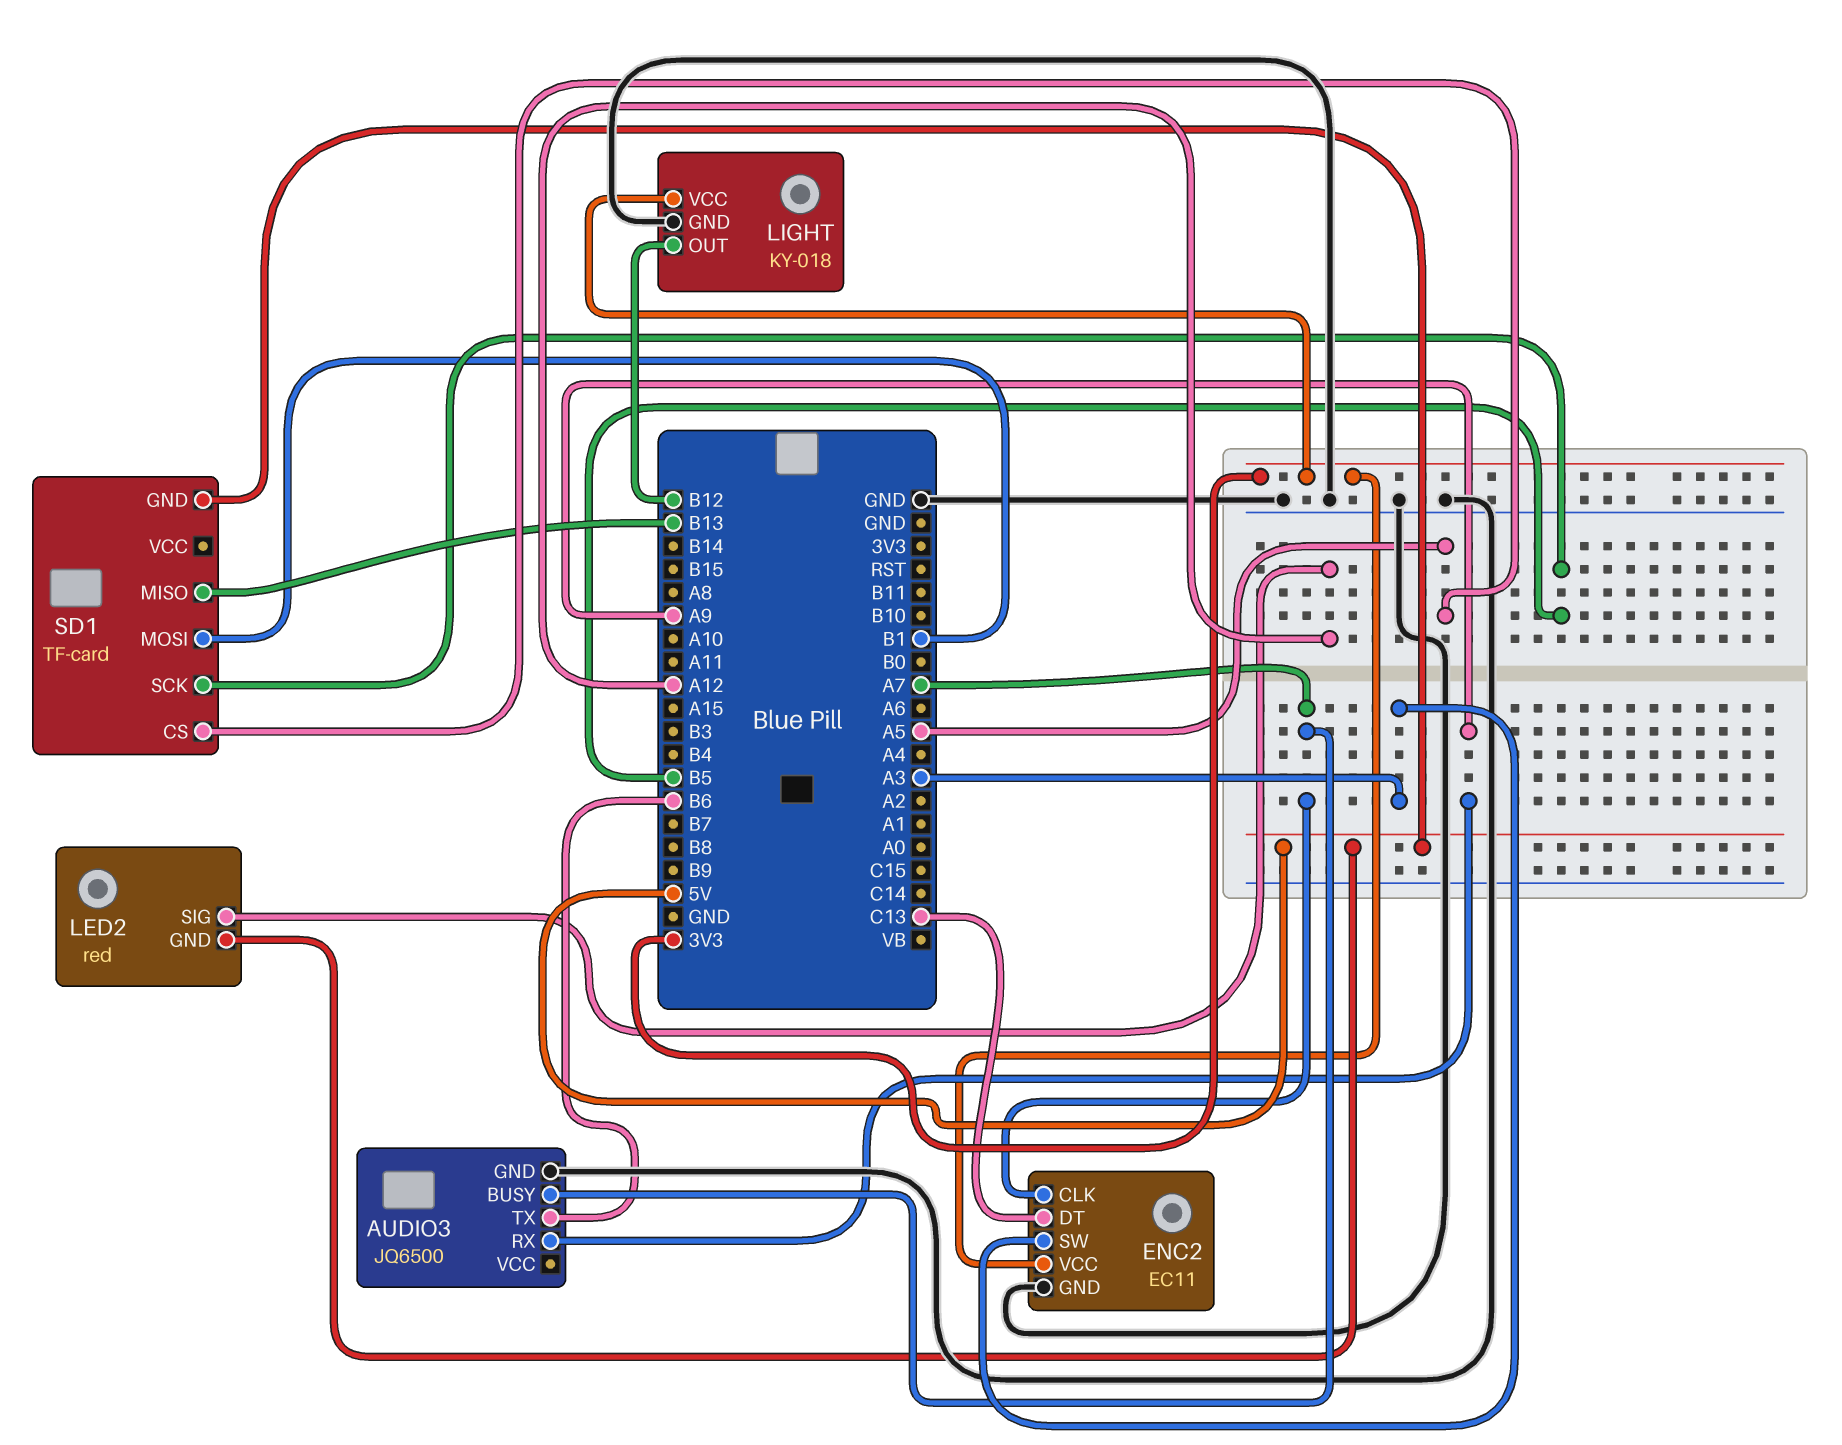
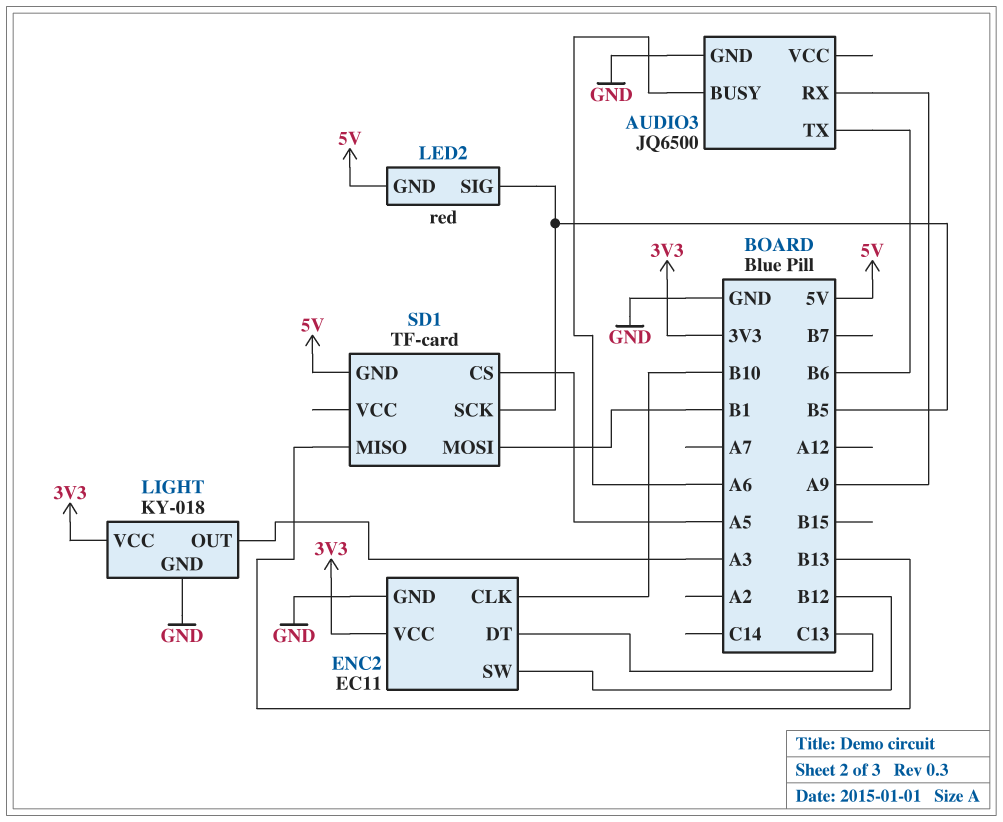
AUDIO3 pin BUSY: A7 -> A6
ENC2 pin CLK: A7 -> B10
ENC2 pin SW: A3 -> B12
LED2 pin SIG: A12 -> B5
LIGHT pin OUT: B12 -> A3

